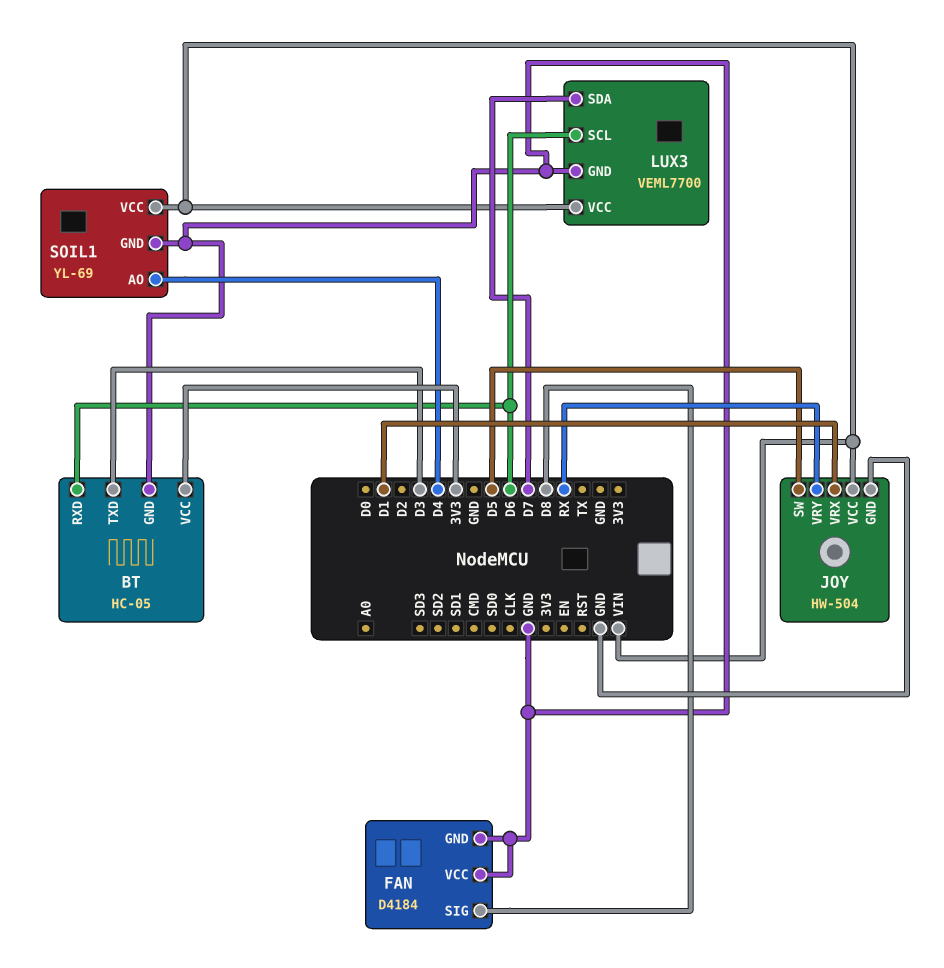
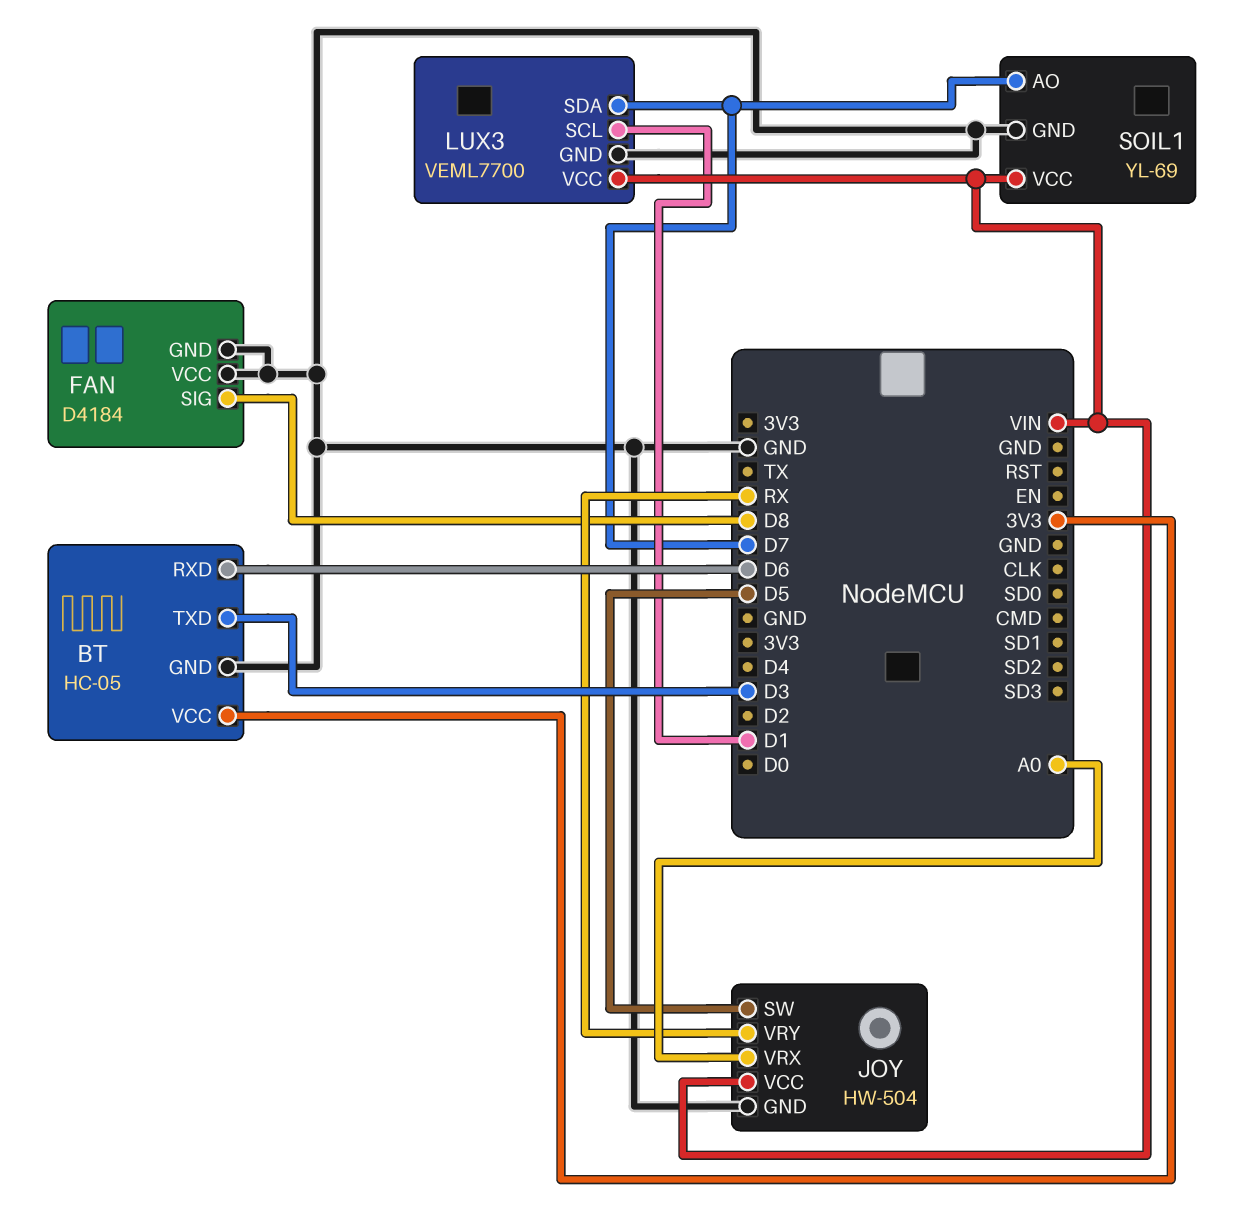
JOY pin VRX: D1 -> A0
LUX3 pin SCL: D6 -> D1
SOIL1 pin AO: D4 -> D7

